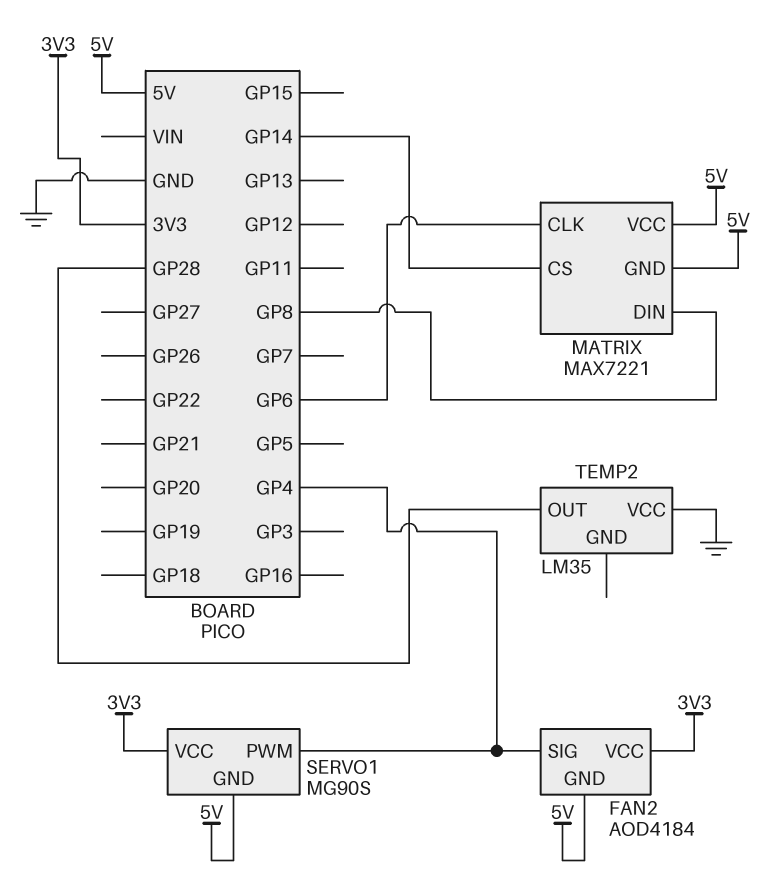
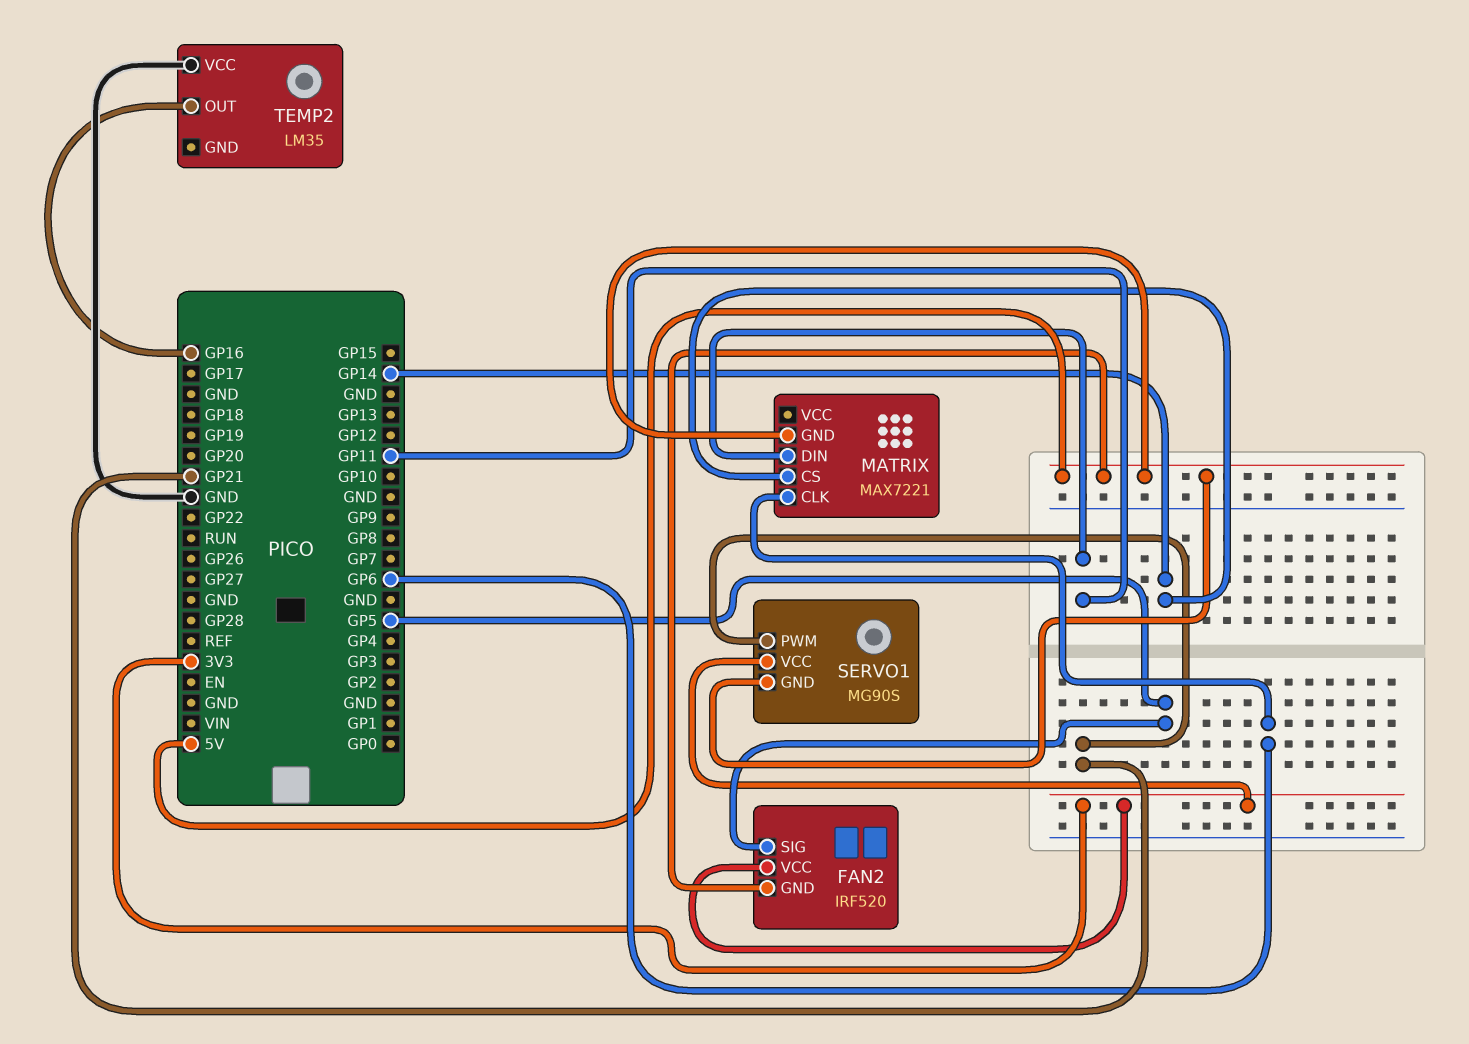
FAN2: AOD4184 -> IRF520
FAN2 pin SIG: GP4 -> GP5
MATRIX pin DIN: GP8 -> GP11
MATRIX pin VCC: 5V -> none
SERVO1 pin PWM: GP4 -> GP21
TEMP2 pin OUT: GP28 -> GP16

